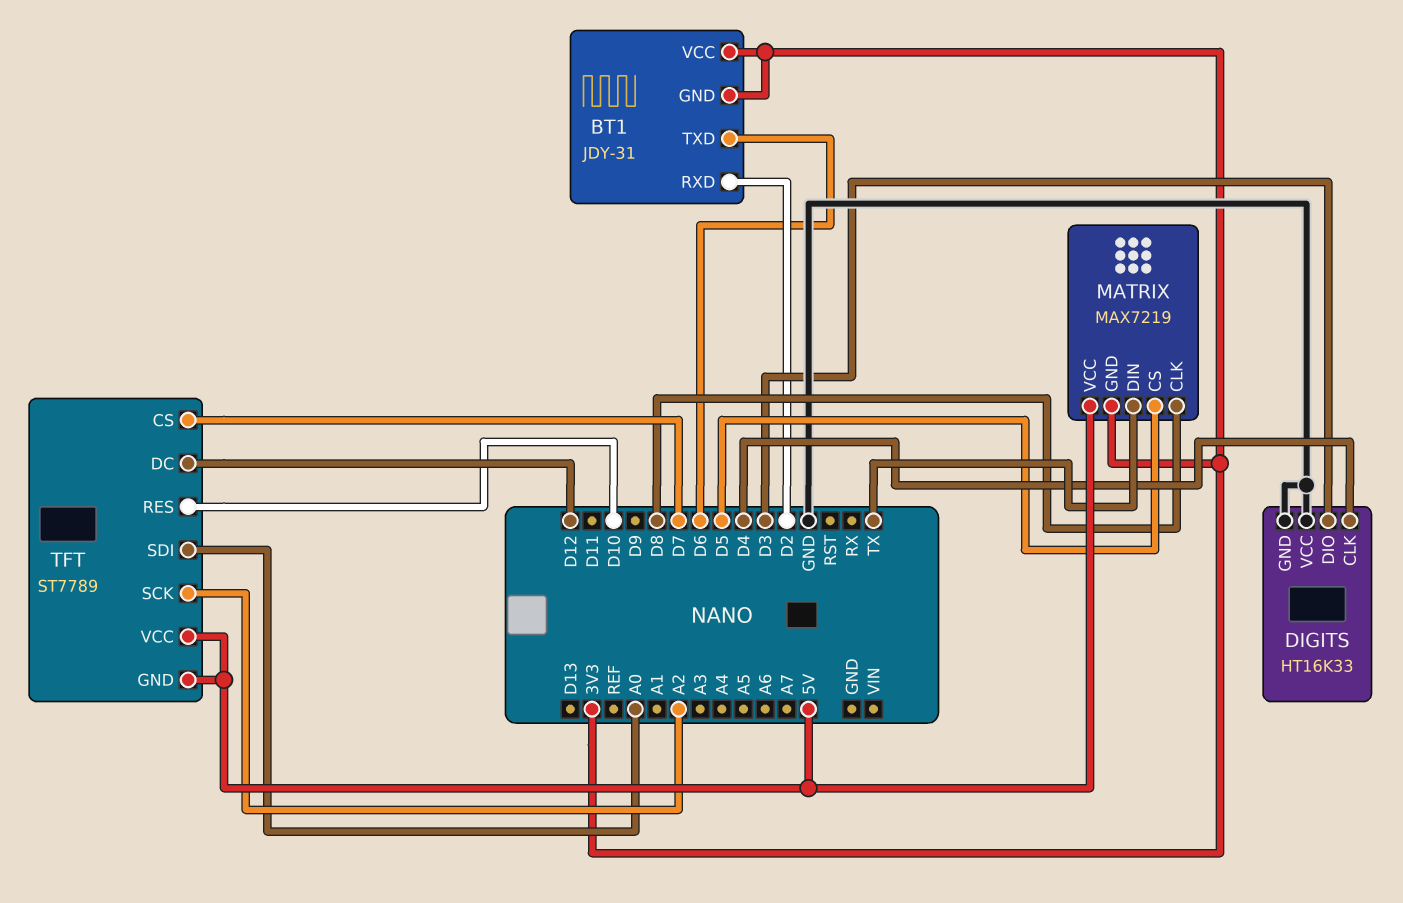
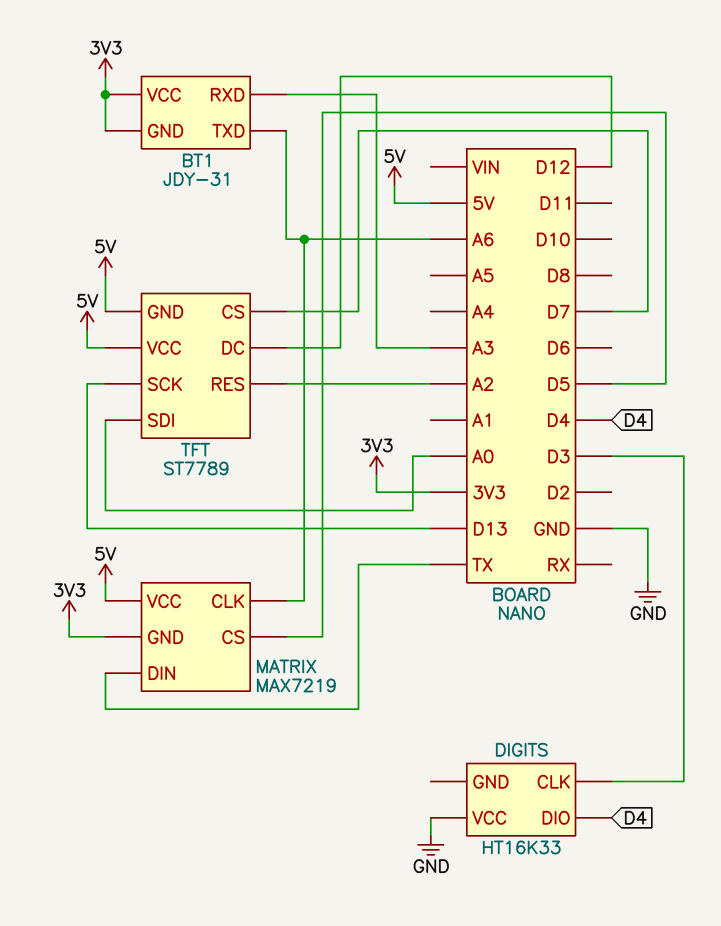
BT1 pin RXD: D2 -> A3
BT1 pin TXD: D6 -> A6
DIGITS pin CLK: D4 -> D3
DIGITS pin DIO: D3 -> D4
DIGITS pin GND: GND -> none
MATRIX pin CLK: D8 -> A6
TFT pin RES: D10 -> A2
TFT pin SCK: A2 -> D13

